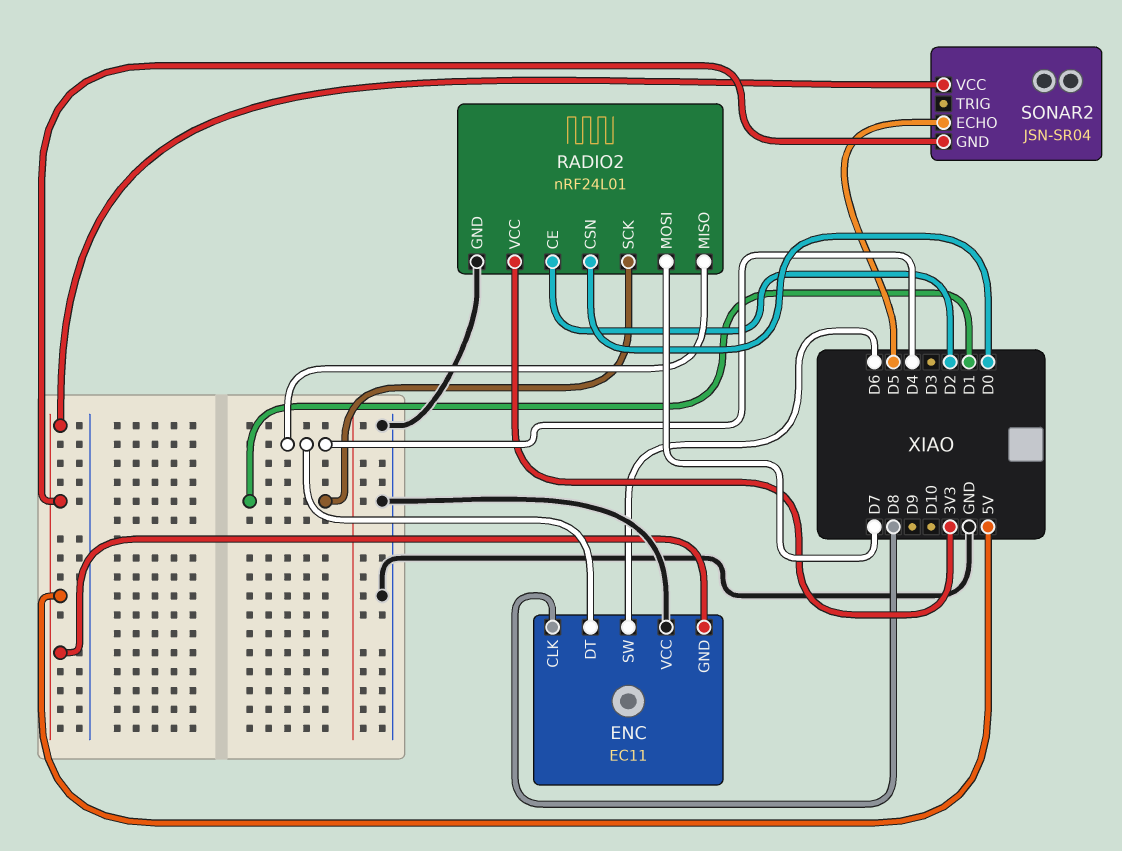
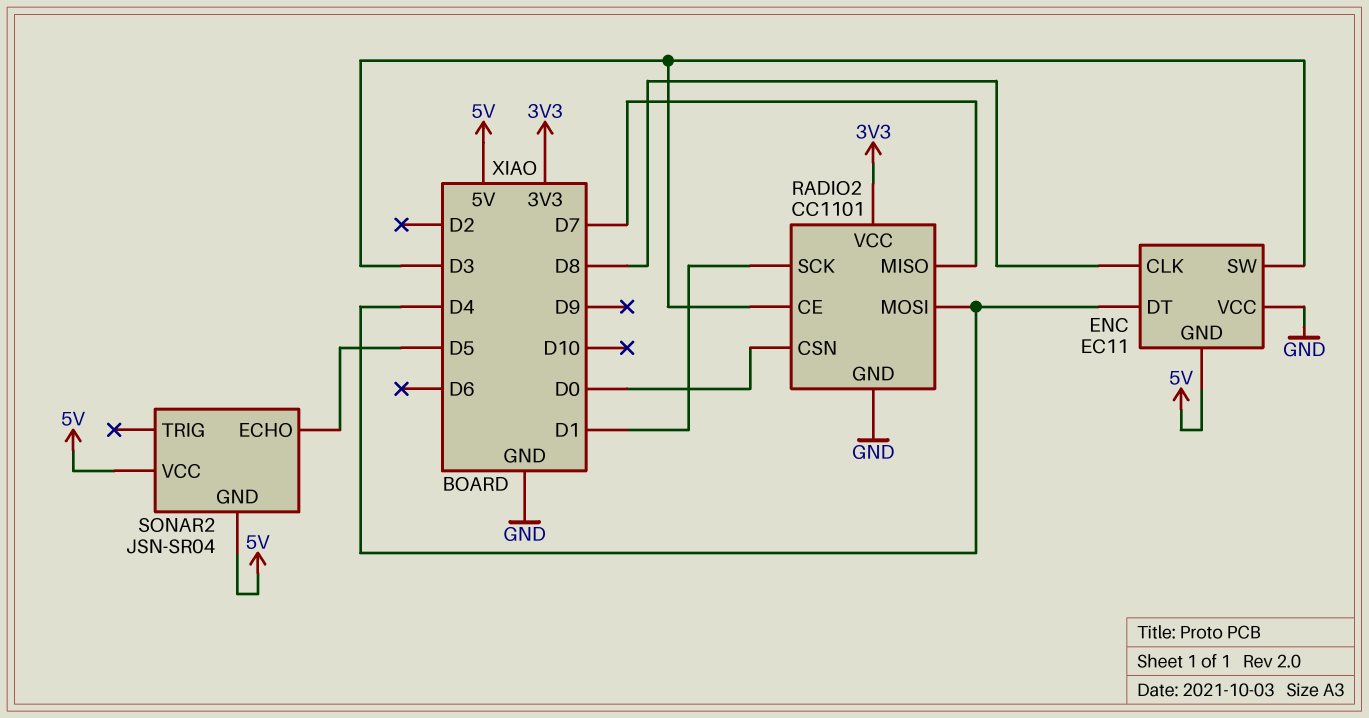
ENC pin SW: D6 -> D3
RADIO2: nRF24L01 -> CC1101
RADIO2 pin CE: D2 -> D3
RADIO2 pin MISO: D4 -> D7
RADIO2 pin MOSI: D7 -> D4

